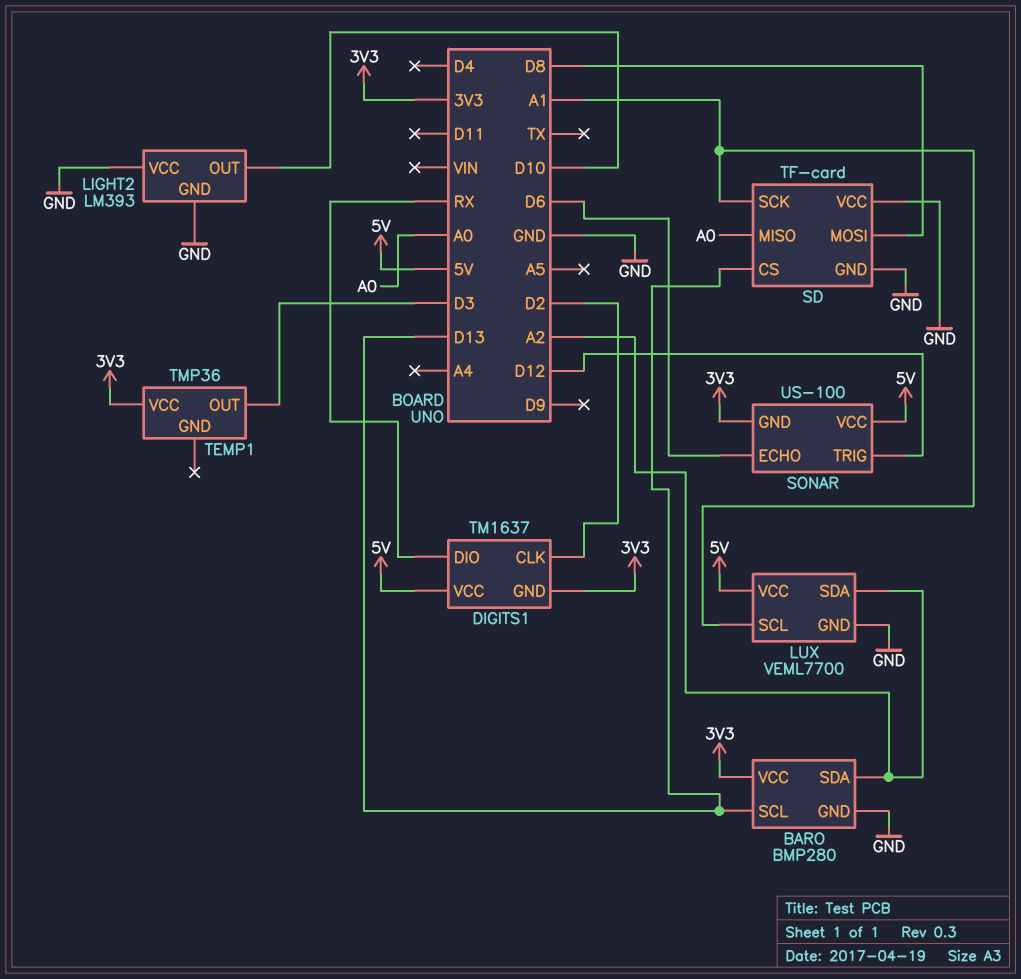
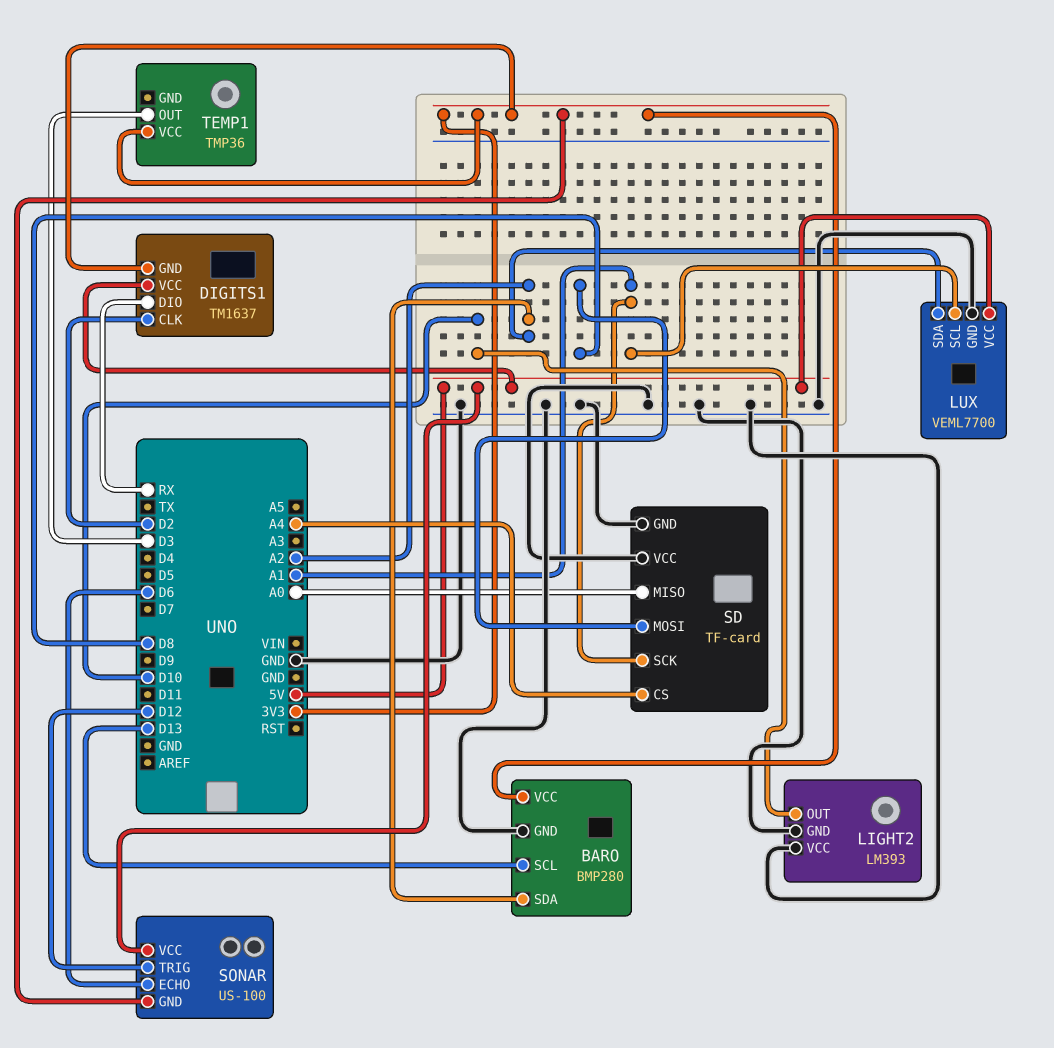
SD pin CS: D13 -> A4

